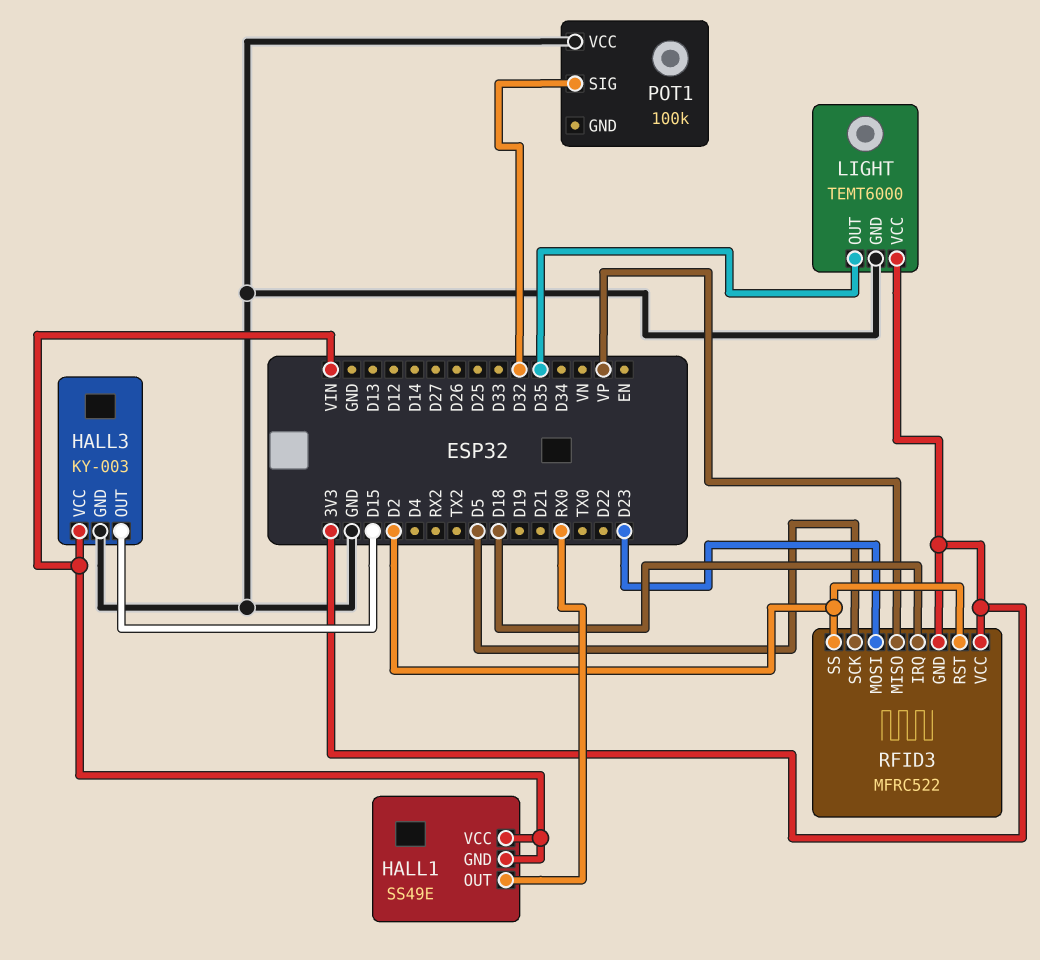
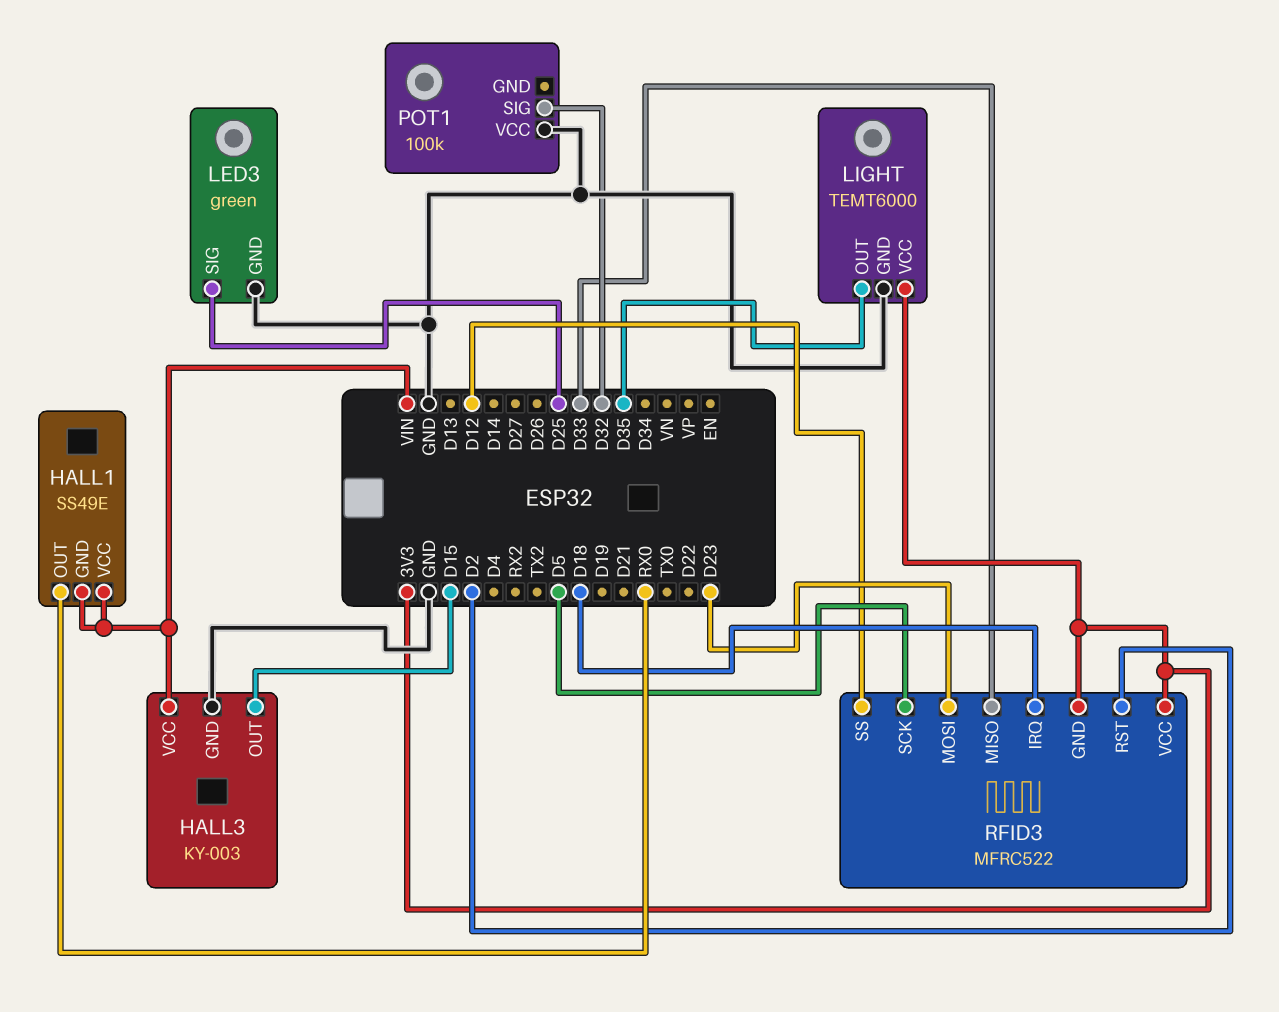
LED3: none -> green
LED3 pin GND: none -> GND
LED3 pin SIG: none -> D25
RFID3 pin MISO: VP -> D33
RFID3 pin SS: D2 -> D12

